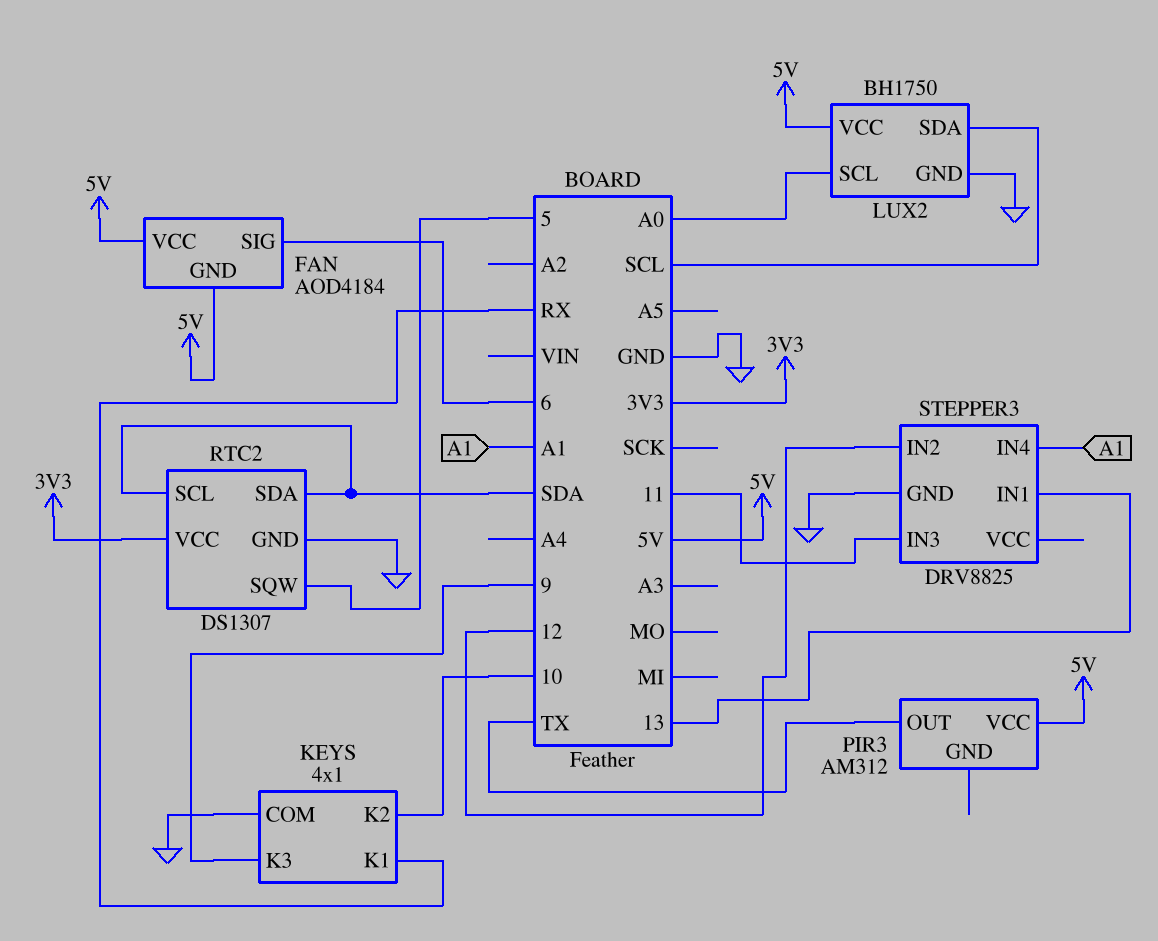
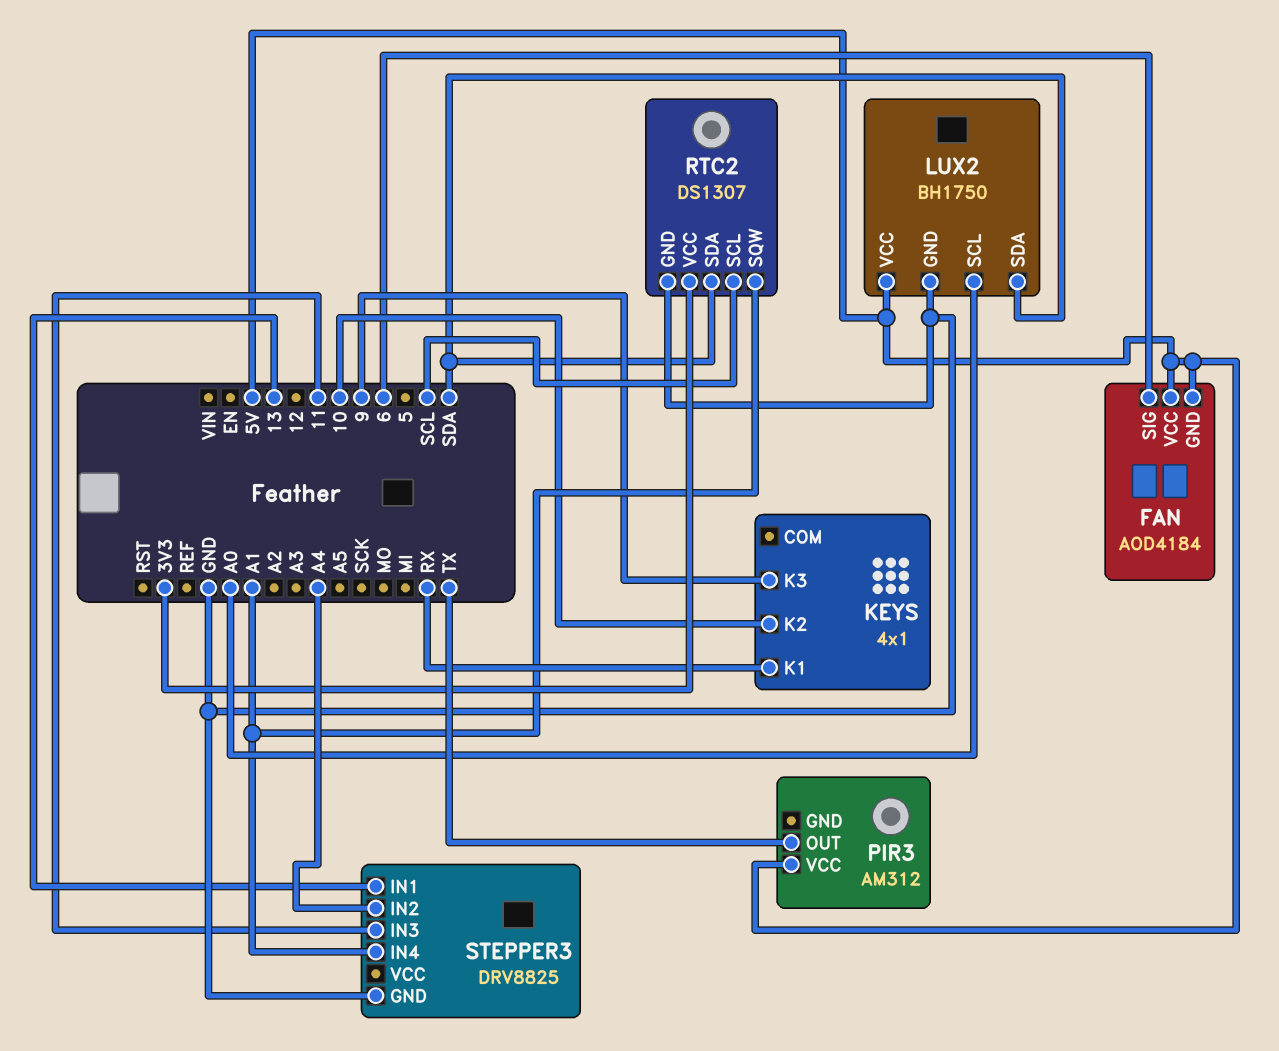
KEYS pin COM: GND -> none
LUX2 pin SDA: SCL -> SDA
RTC2 pin SCL: SDA -> SCL
RTC2 pin SQW: 5 -> A1
STEPPER3 pin IN2: 12 -> A4

